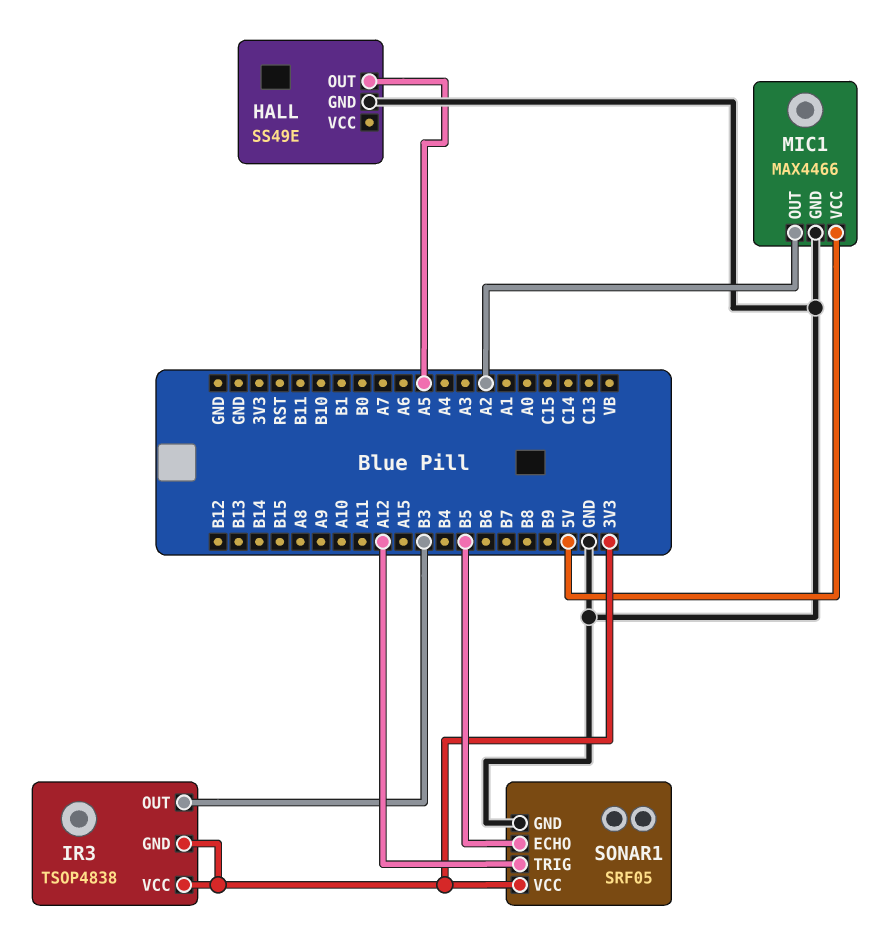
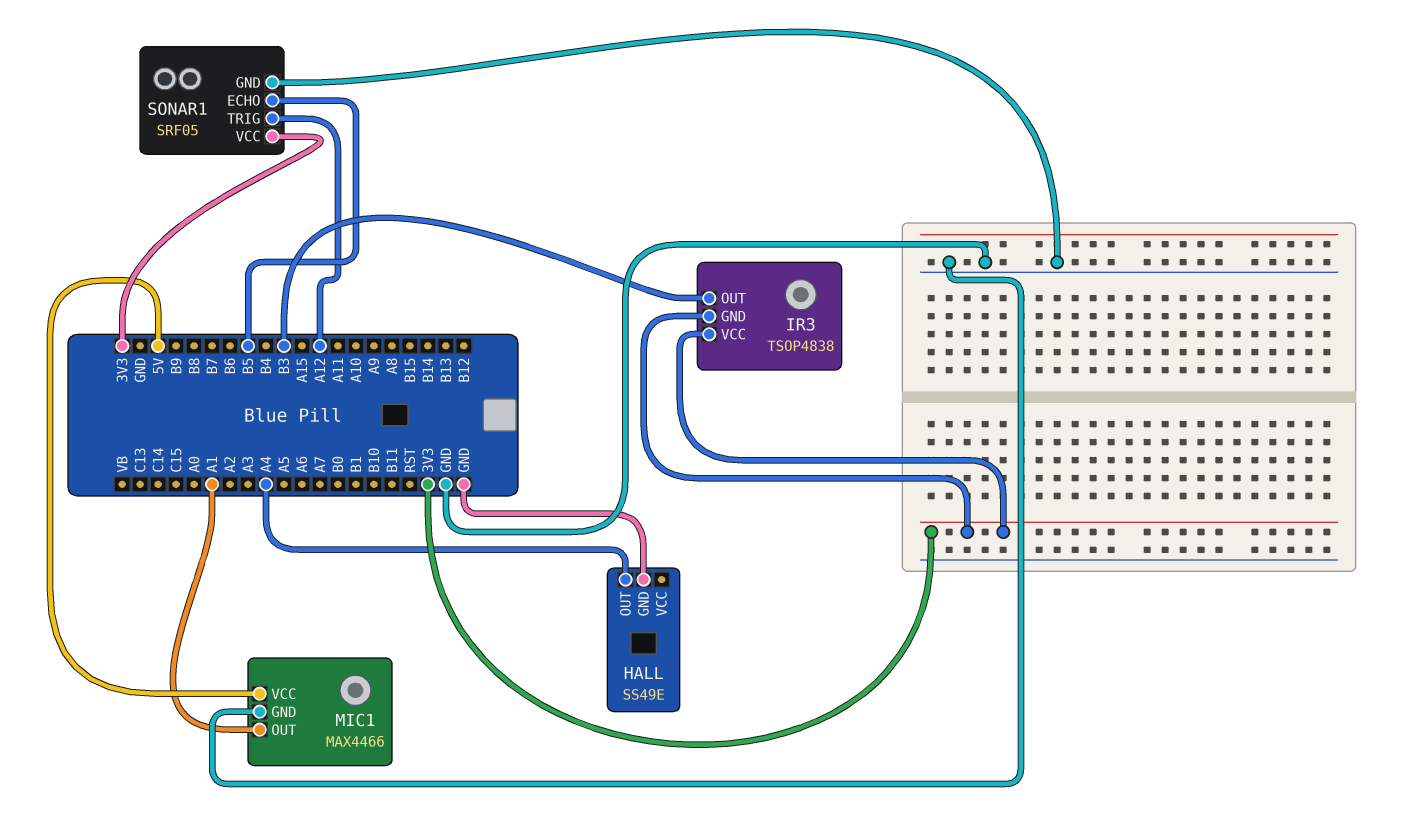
HALL pin OUT: A5 -> A4
MIC1 pin OUT: A2 -> A1

